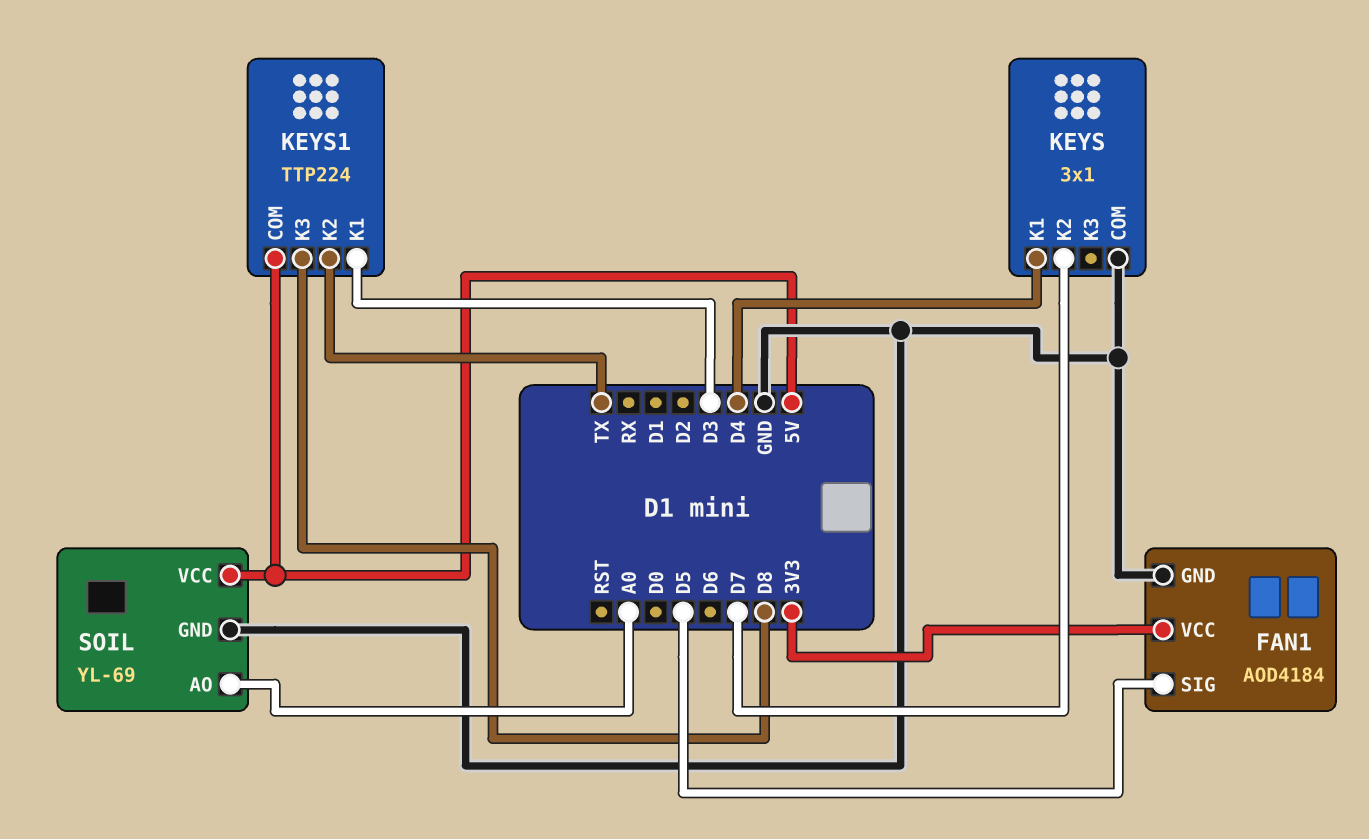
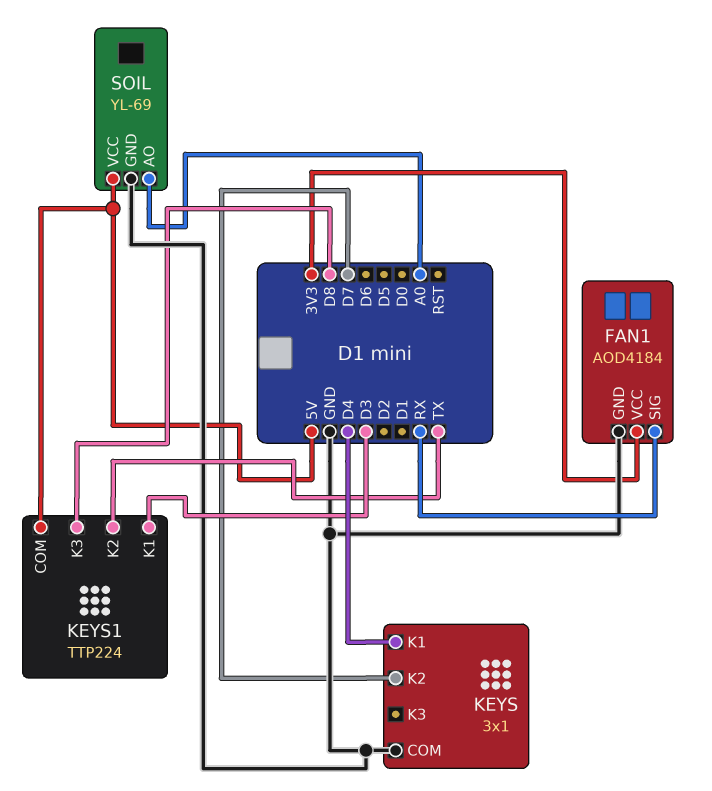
FAN1 pin SIG: D5 -> RX

